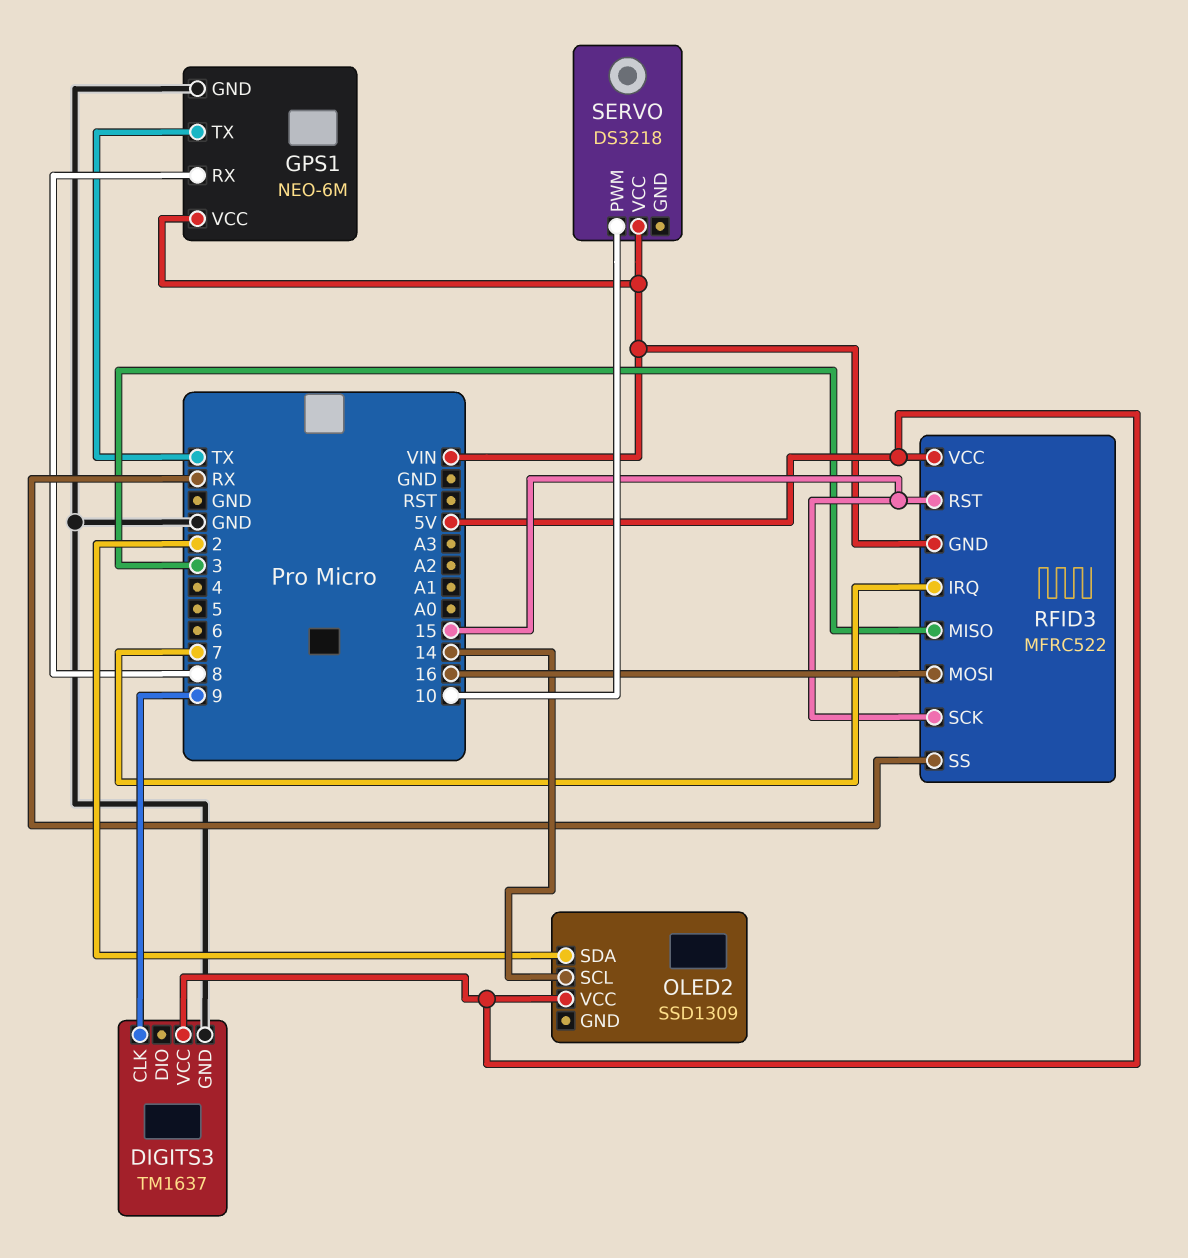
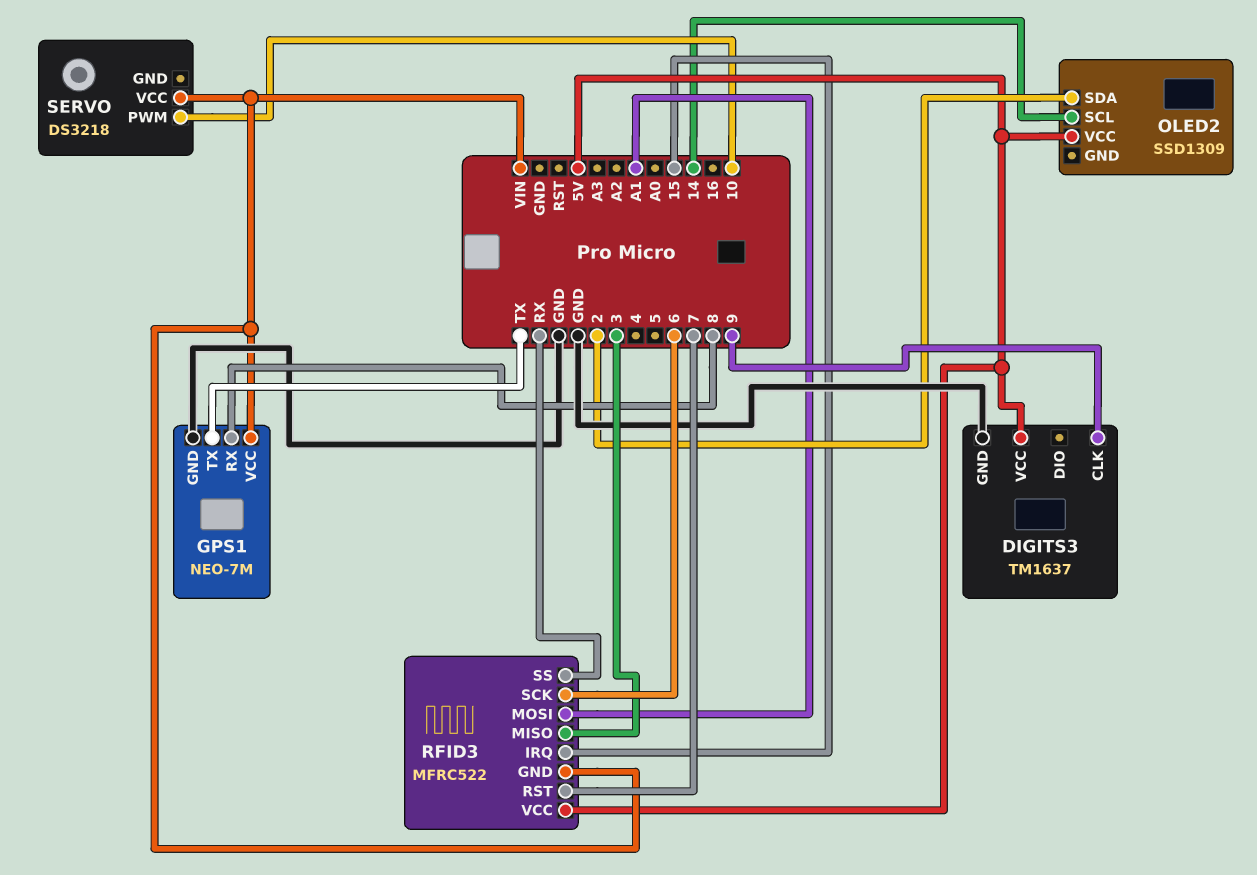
GPS1: NEO-6M -> NEO-7M
RFID3 pin IRQ: 7 -> 15
RFID3 pin MOSI: 16 -> A1
RFID3 pin RST: 15 -> 7
RFID3 pin SCK: 15 -> 6

